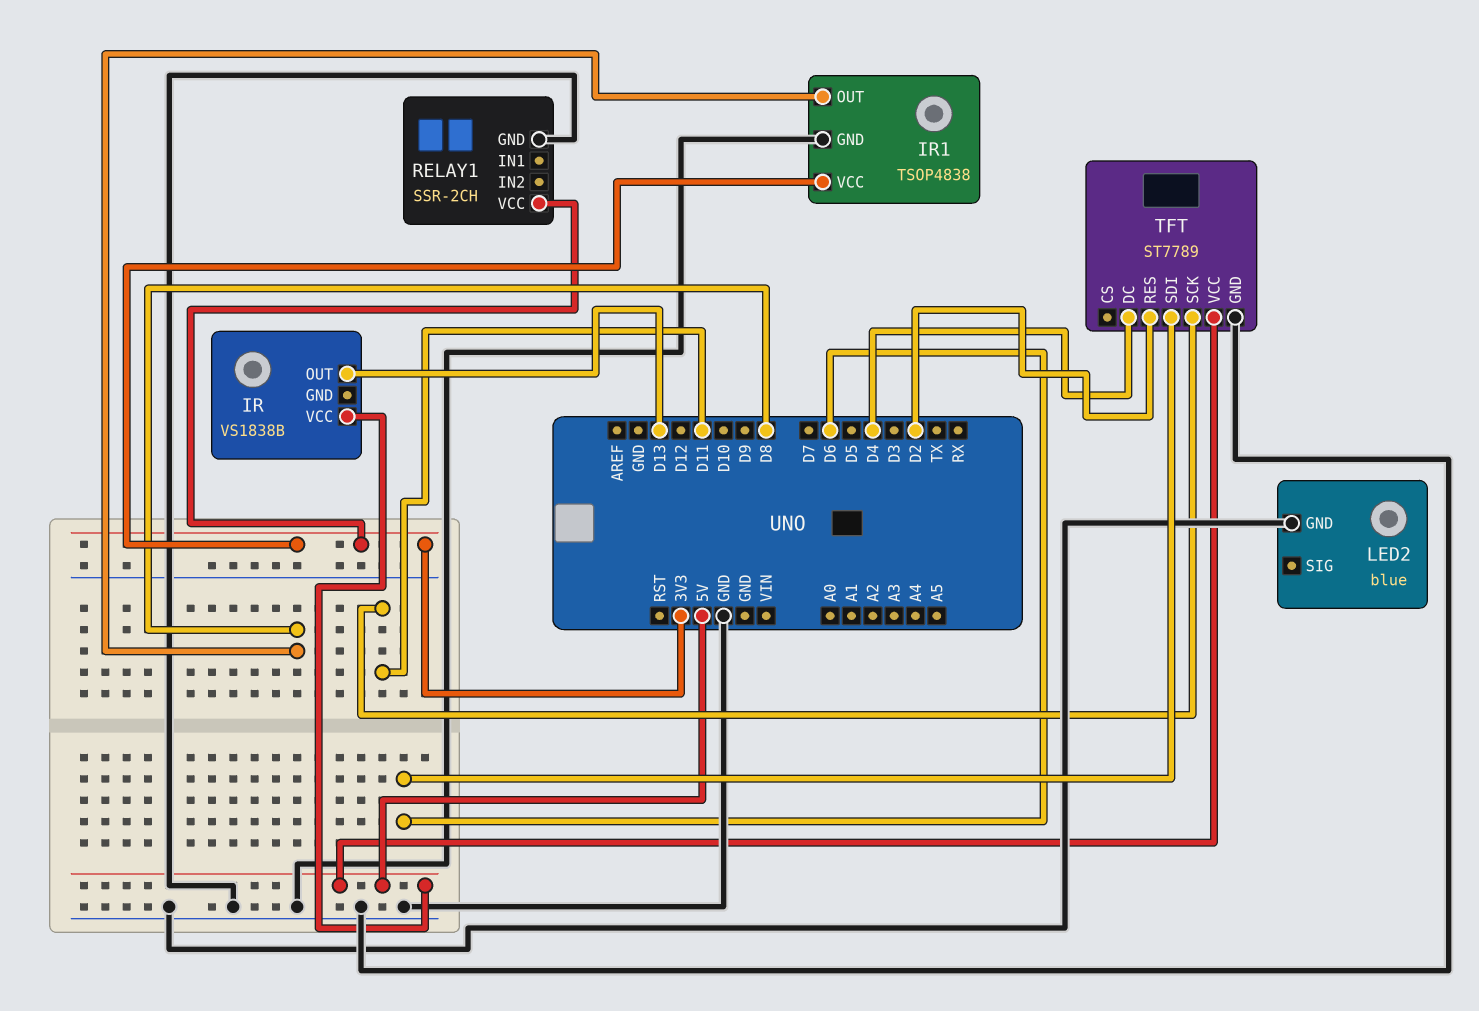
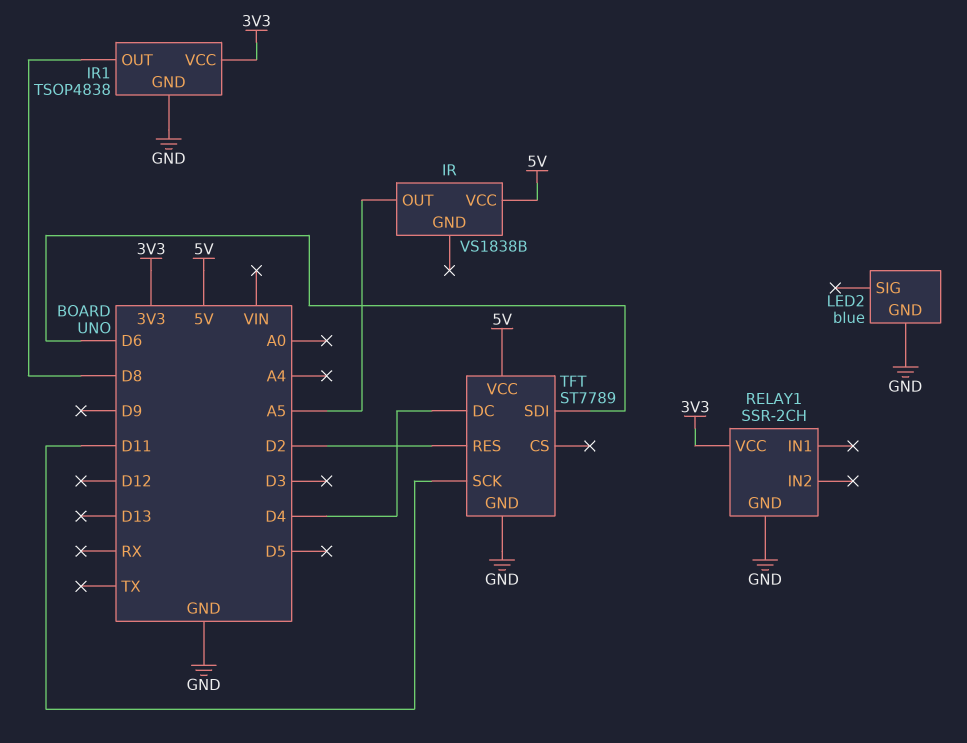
IR pin OUT: D13 -> A5

